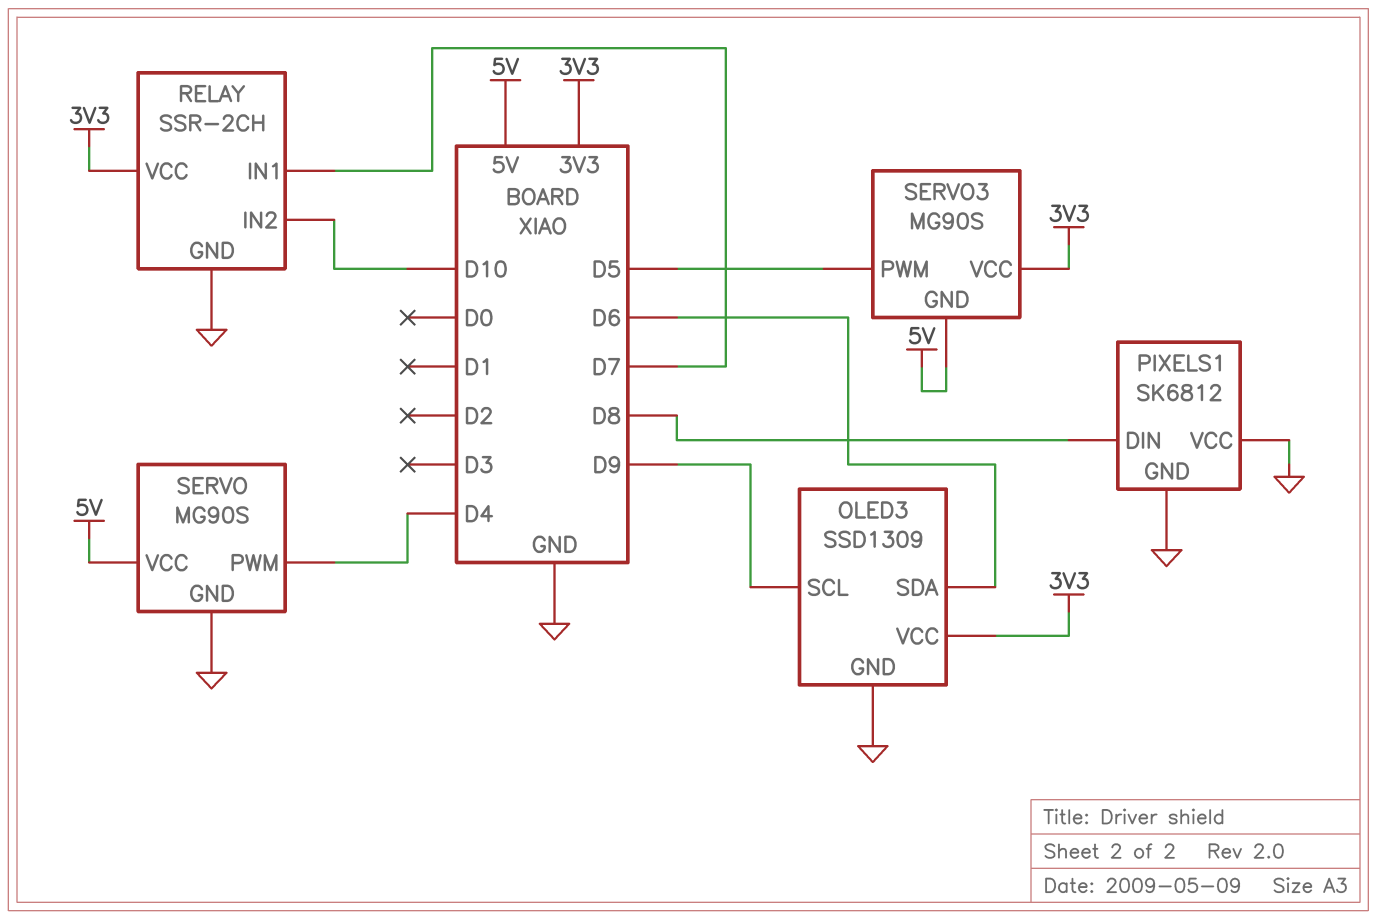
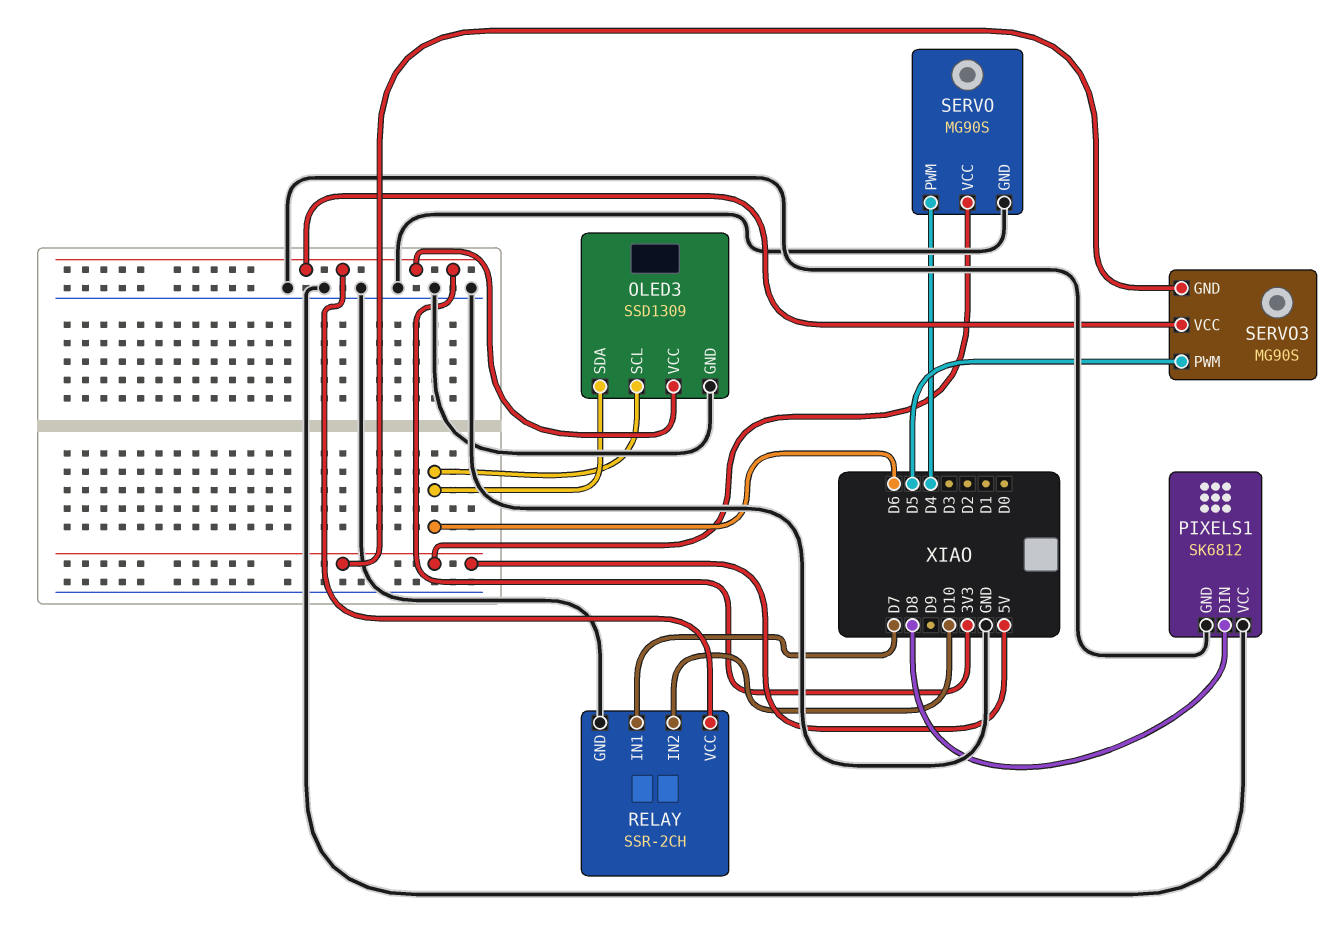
OLED3 pin SCL: D9 -> D6

